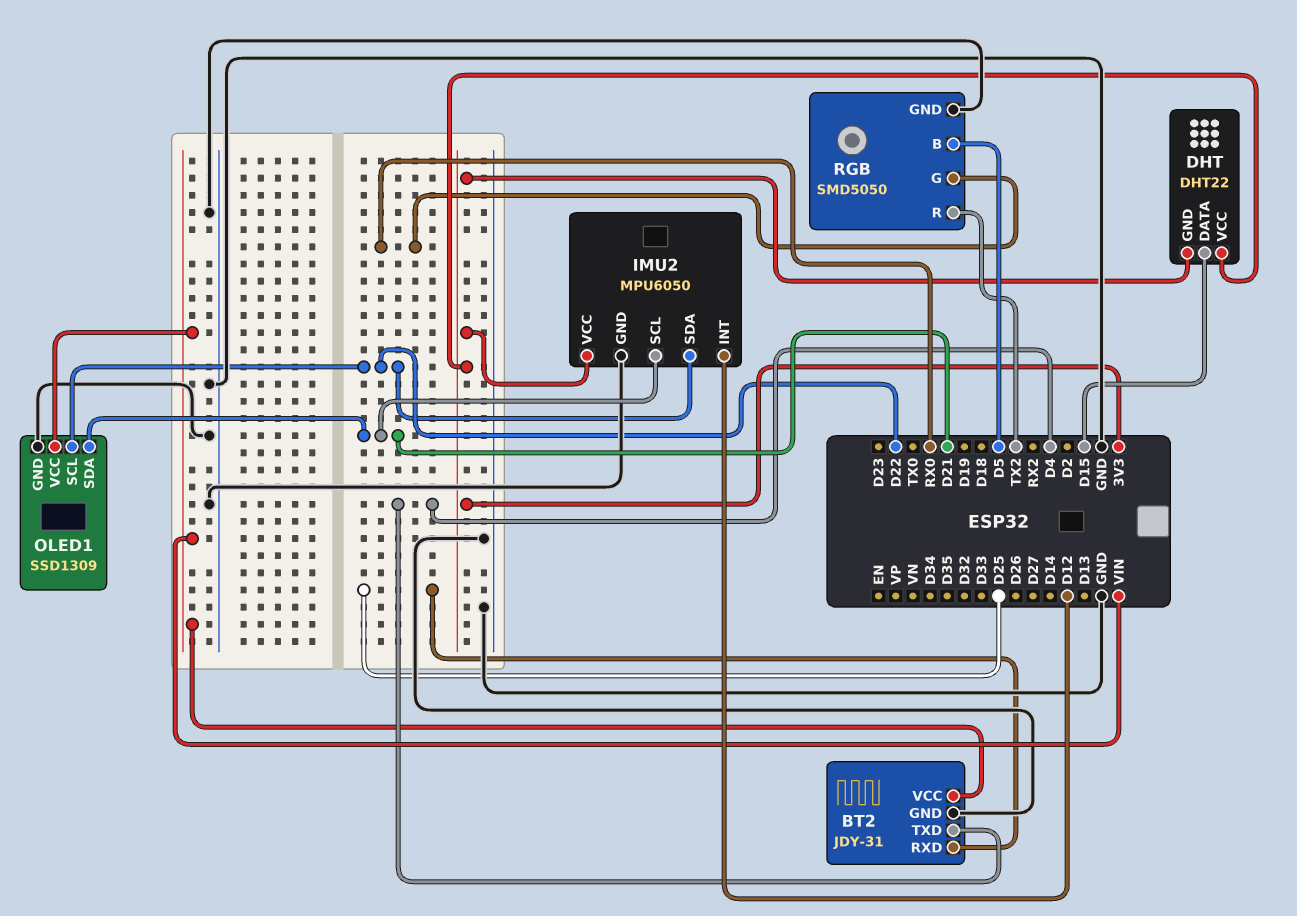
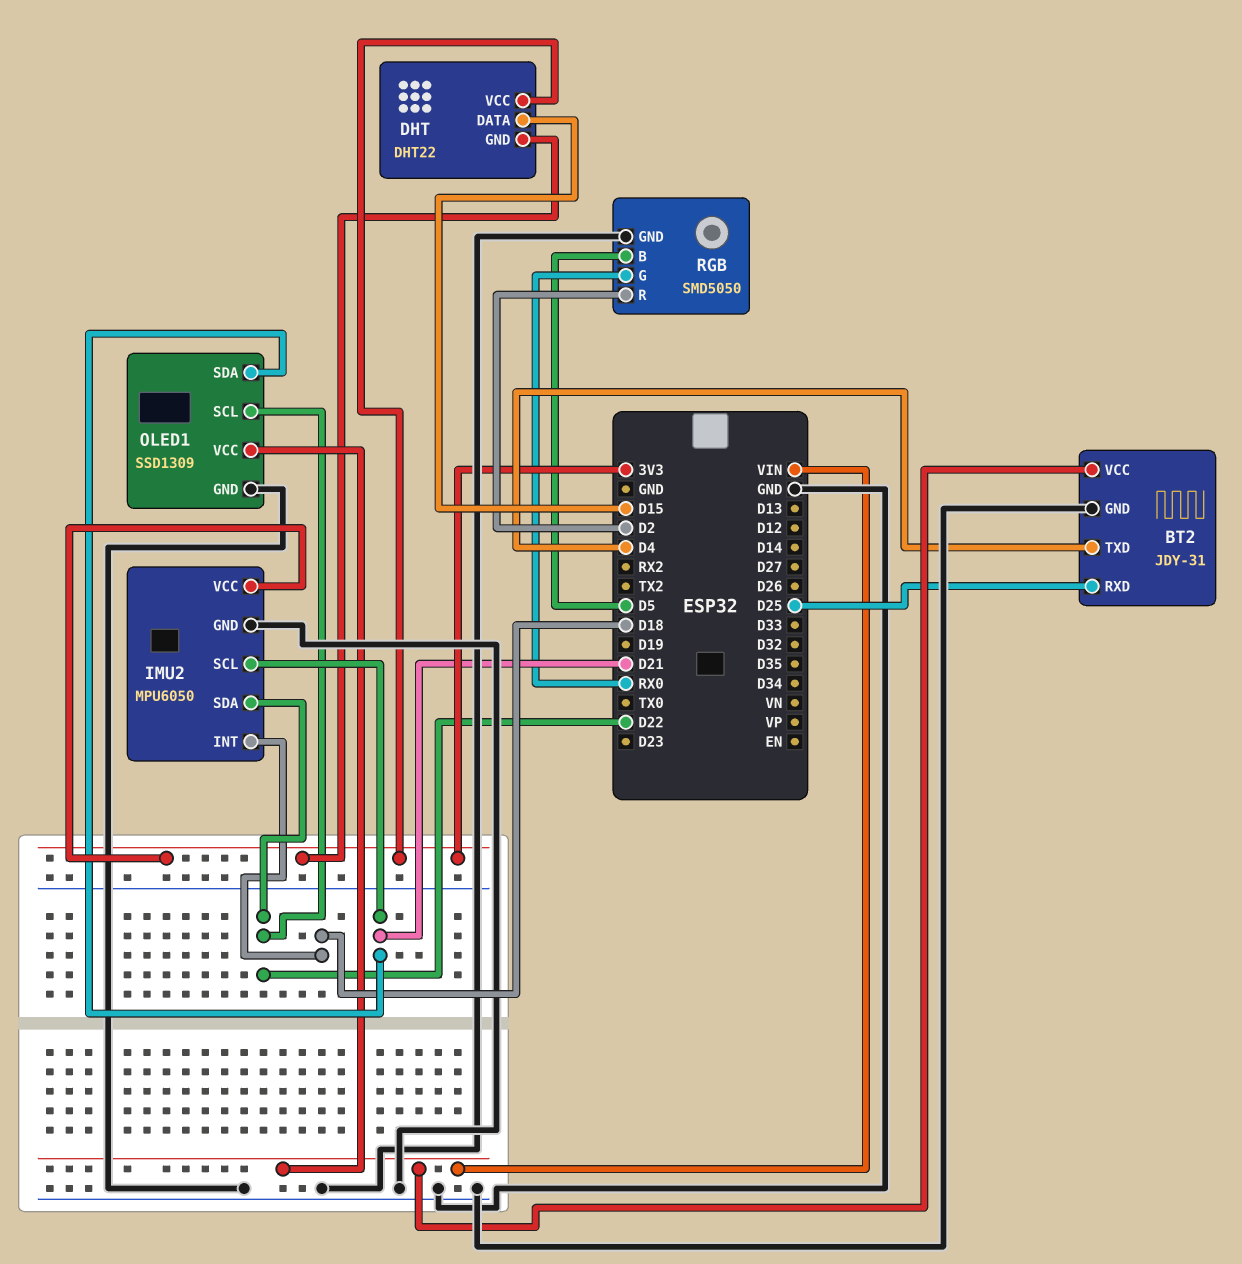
IMU2 pin INT: D12 -> D18
RGB pin R: TX2 -> D2

